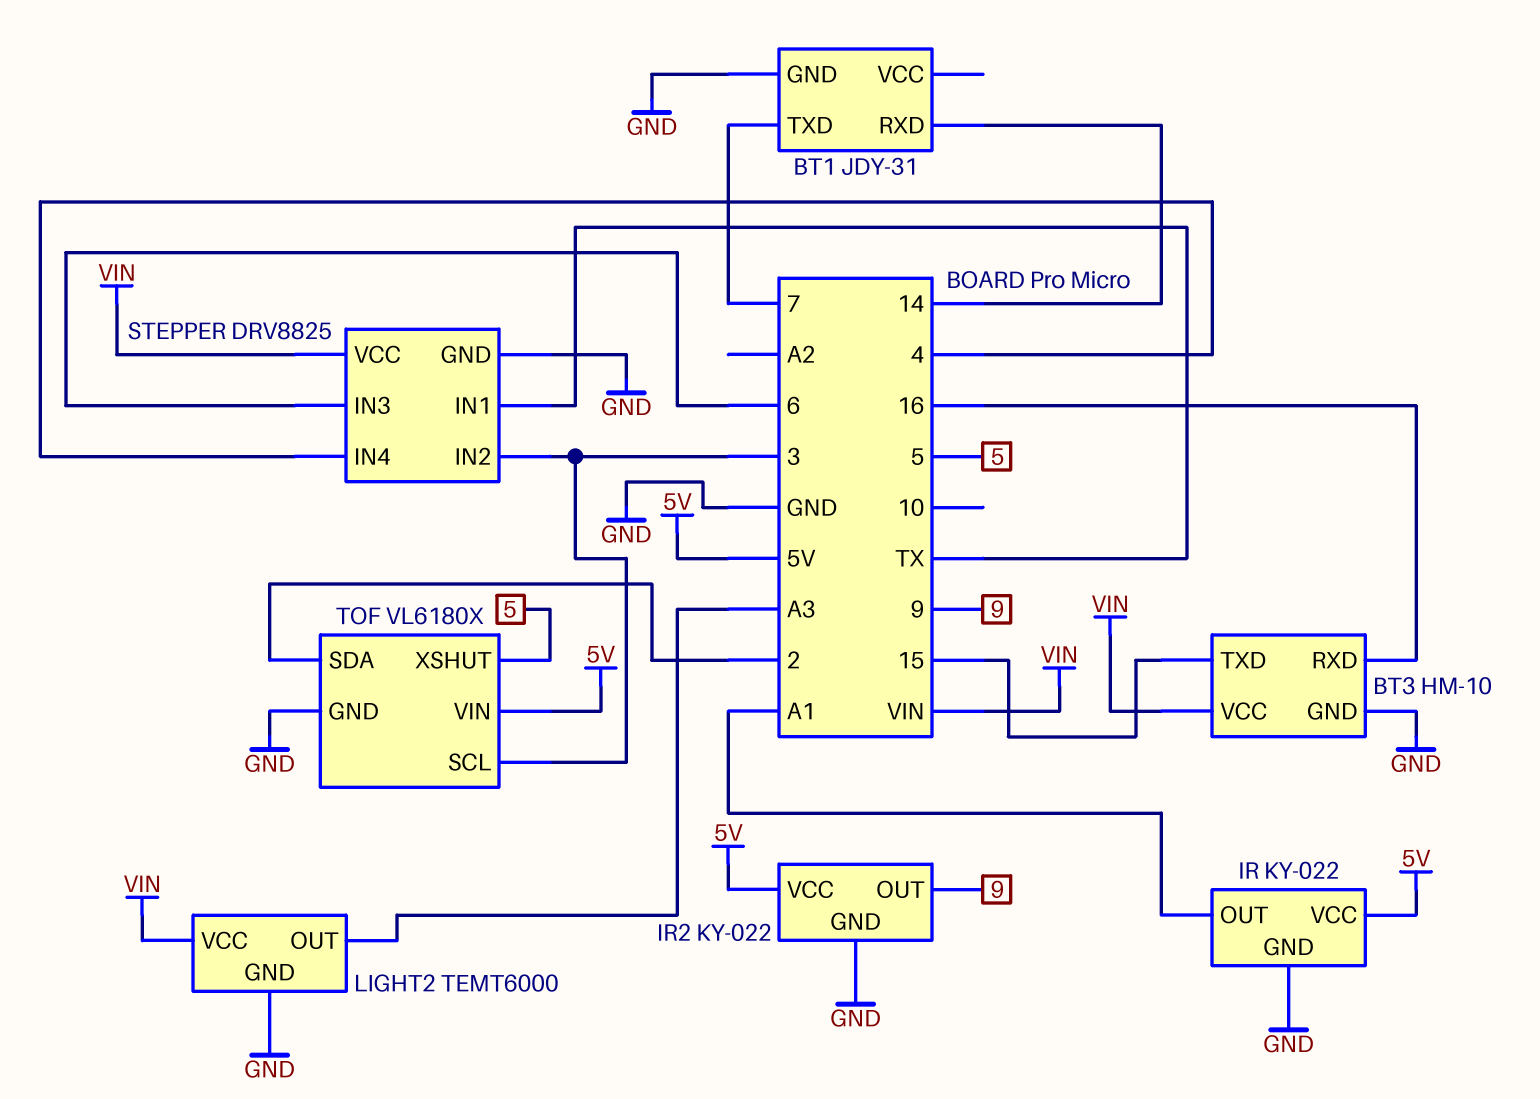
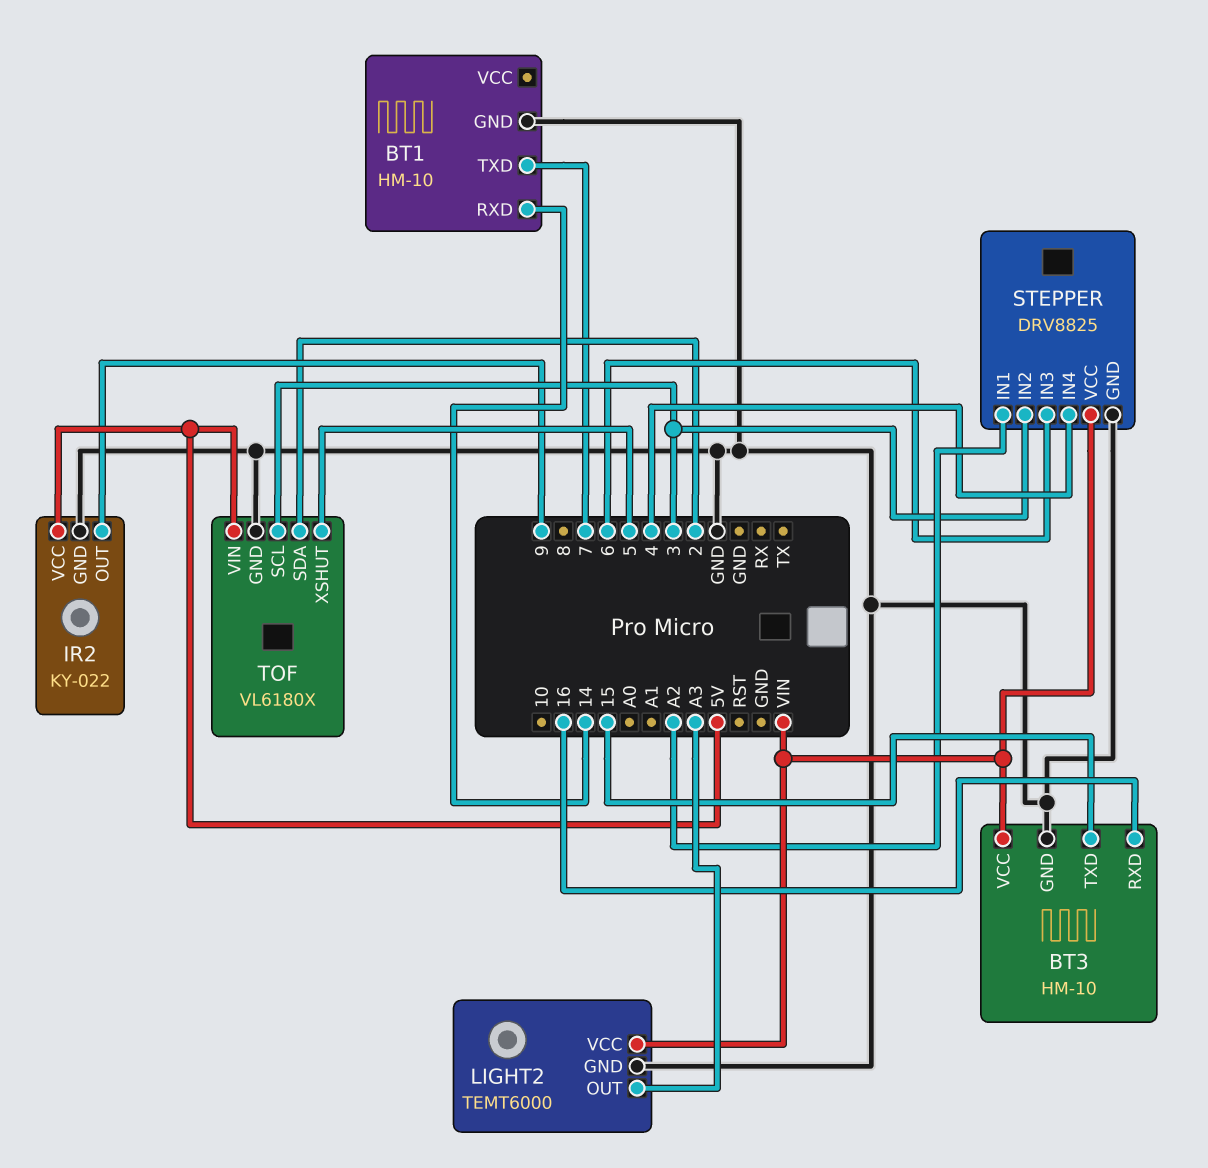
BT1: JDY-31 -> HM-10
IR: KY-022 -> none
IR pin GND: GND -> none
IR pin OUT: A1 -> none
IR pin VCC: 5V -> none
STEPPER pin IN1: TX -> A2

